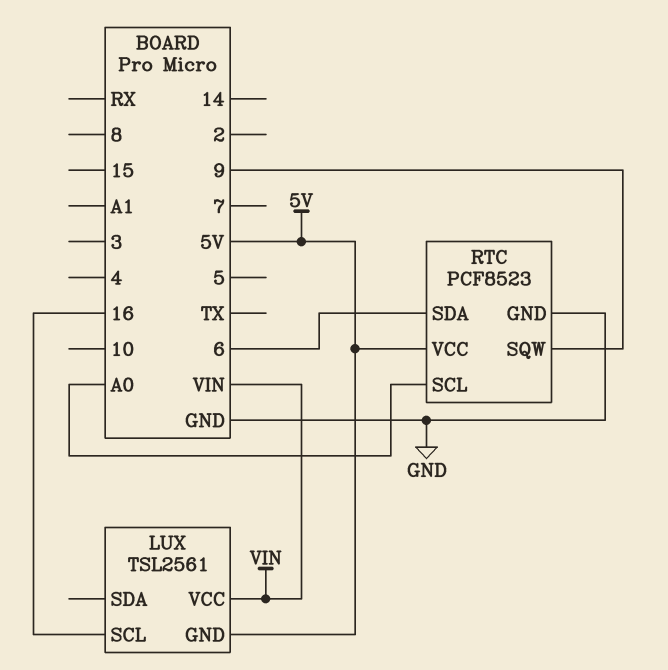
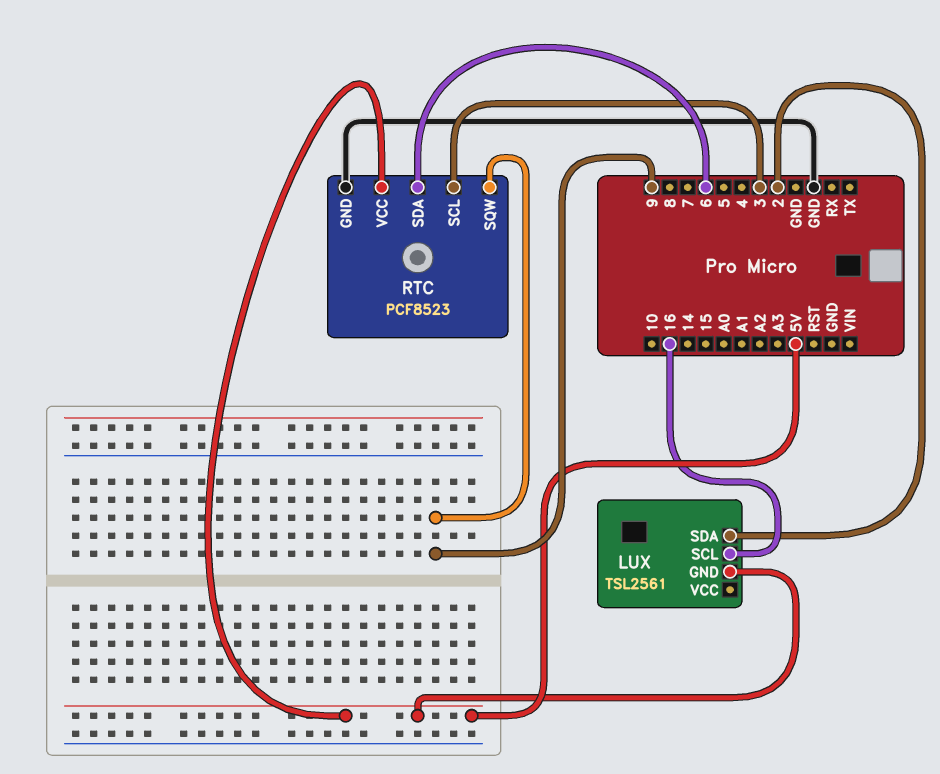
LUX pin SDA: none -> 2
LUX pin VCC: VIN -> none
RTC pin SCL: A0 -> 3

